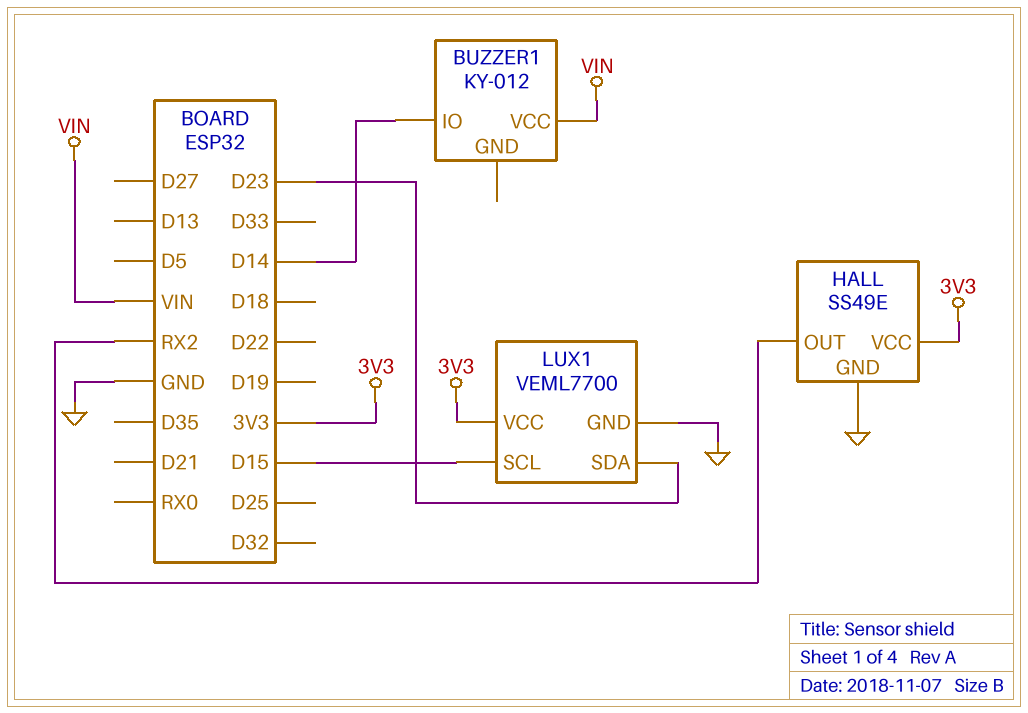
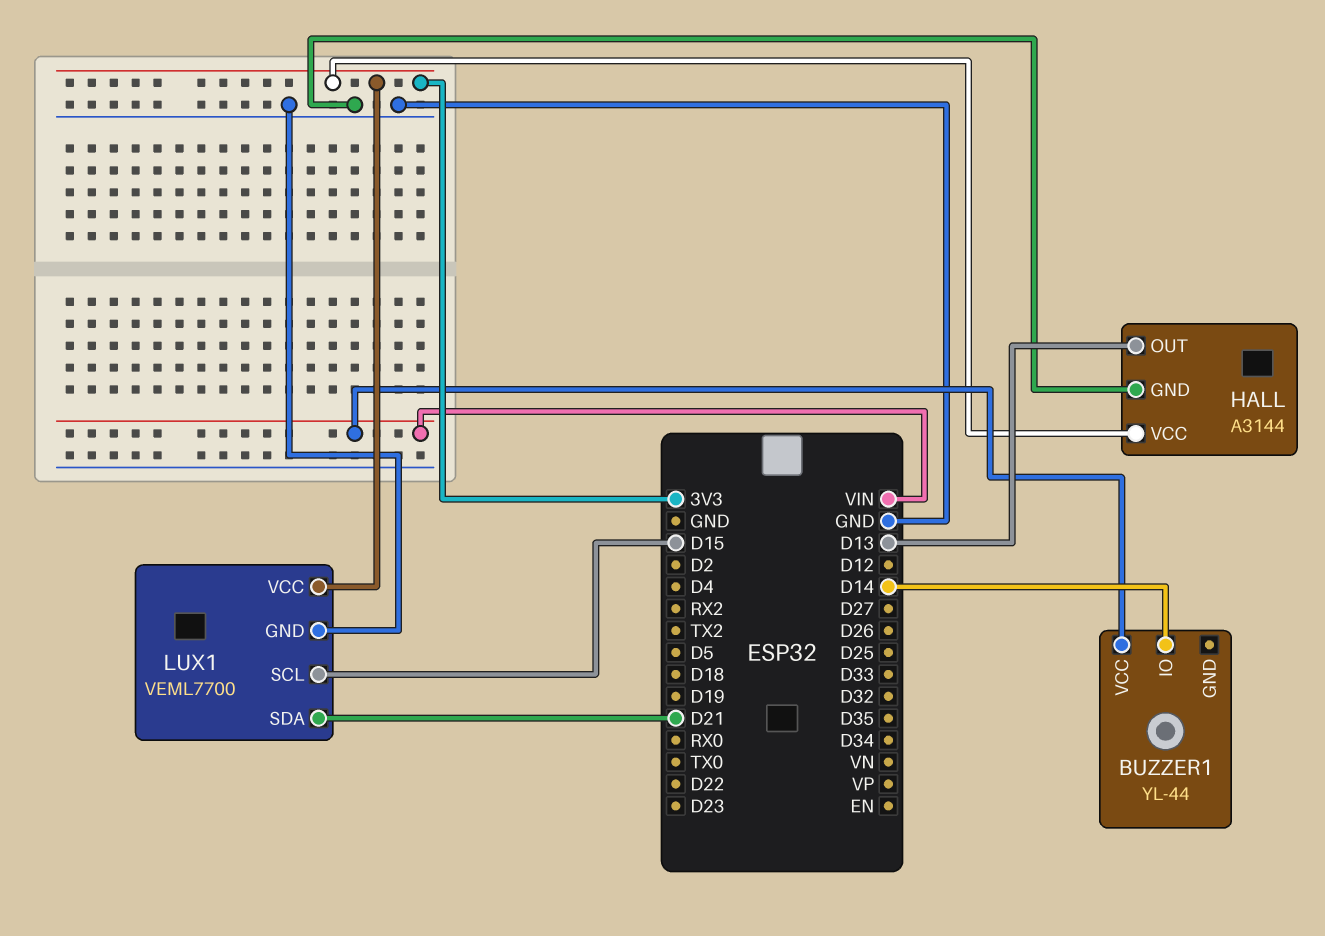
BUZZER1: KY-012 -> YL-44
HALL: SS49E -> A3144
HALL pin OUT: RX2 -> D13
LUX1 pin SDA: D23 -> D21

